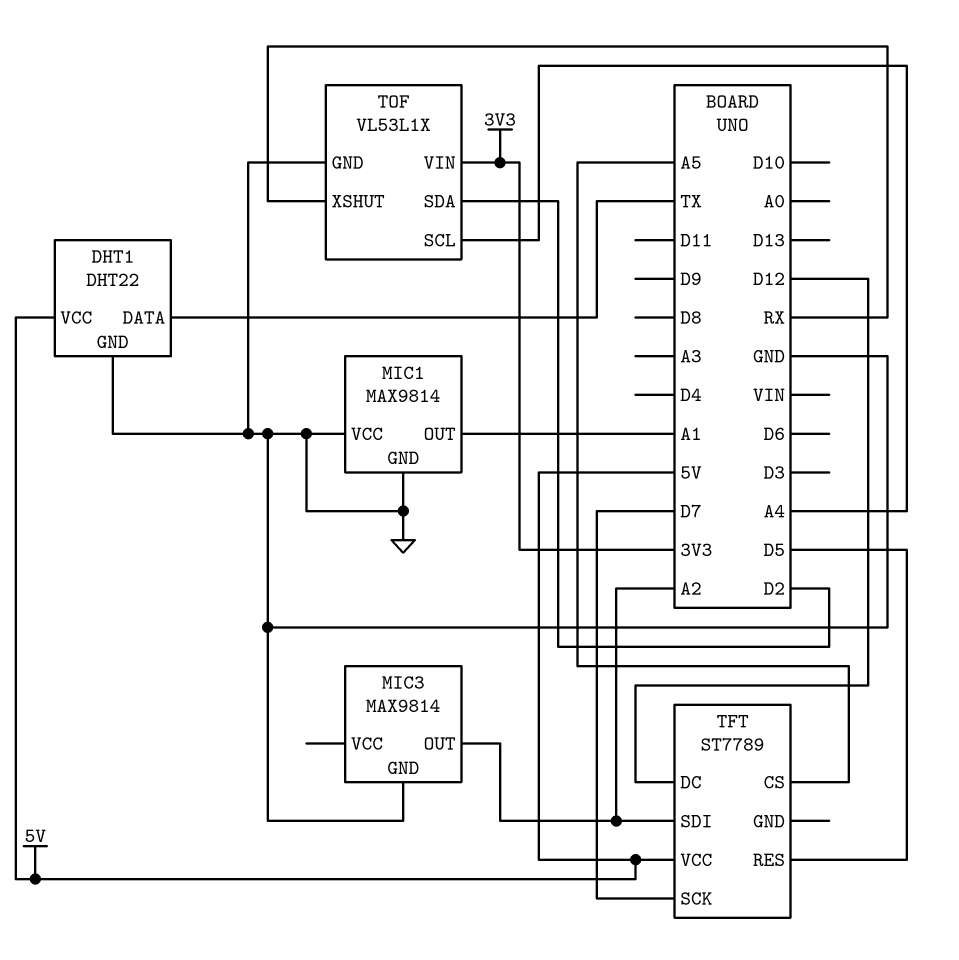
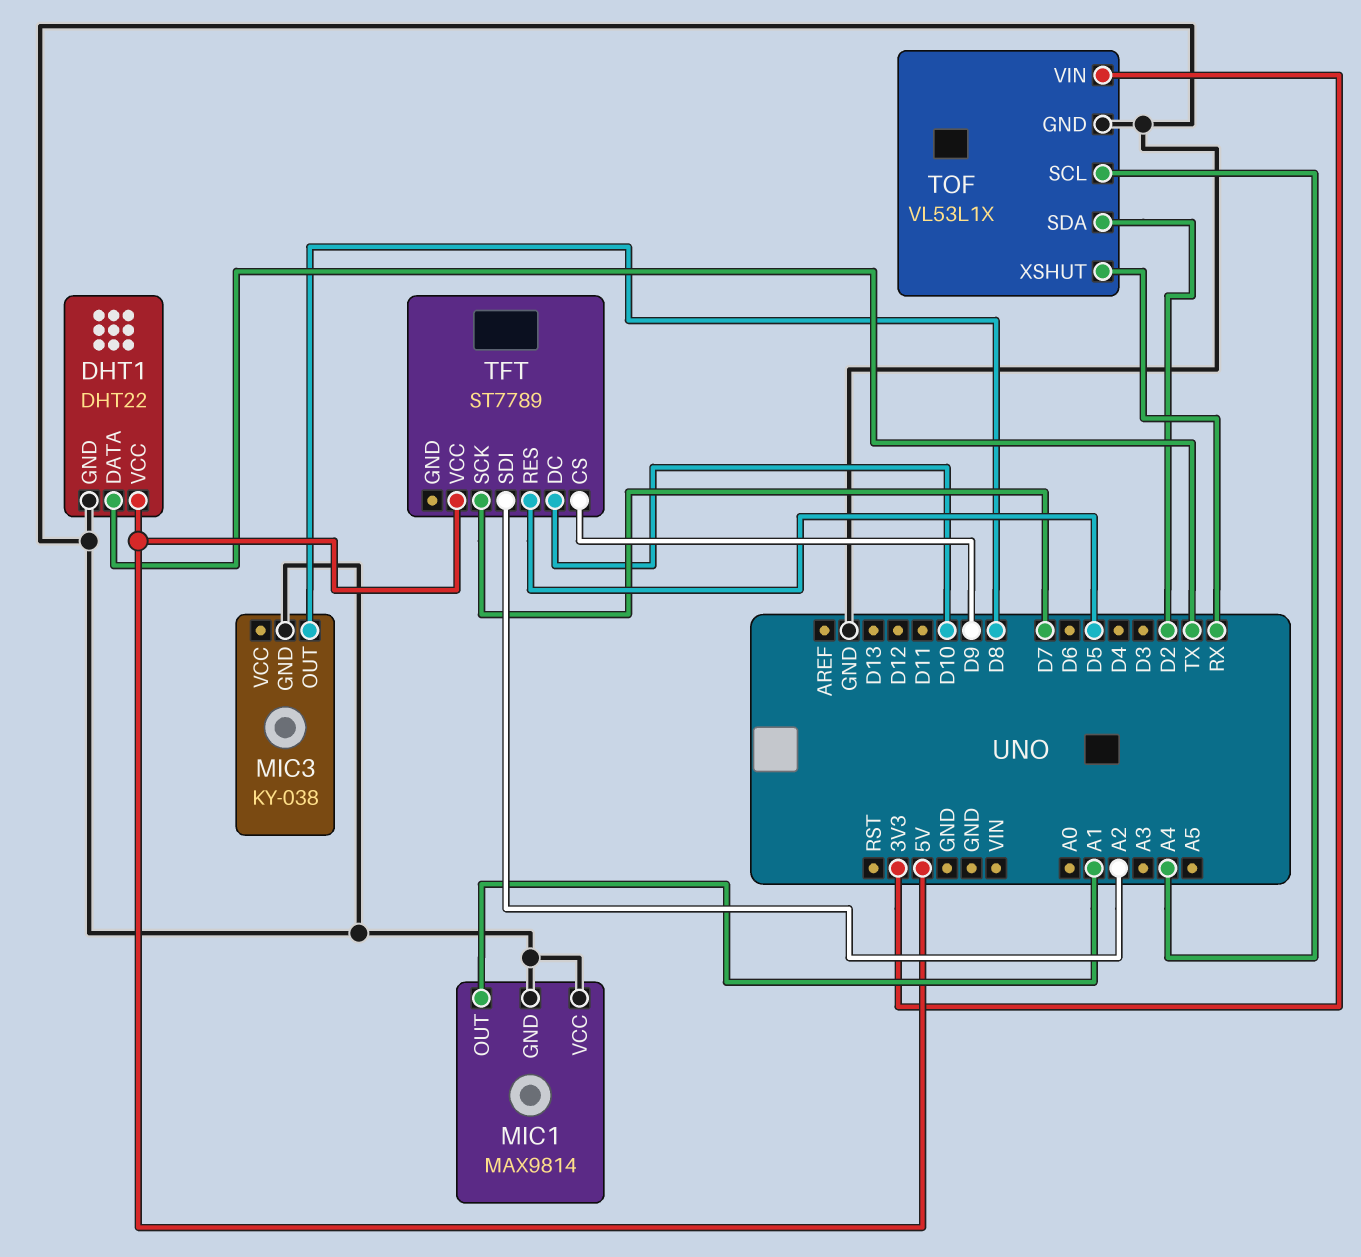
MIC3: MAX9814 -> KY-038
MIC3 pin OUT: A2 -> D8
TFT pin CS: A5 -> D9
TFT pin DC: D12 -> D10

